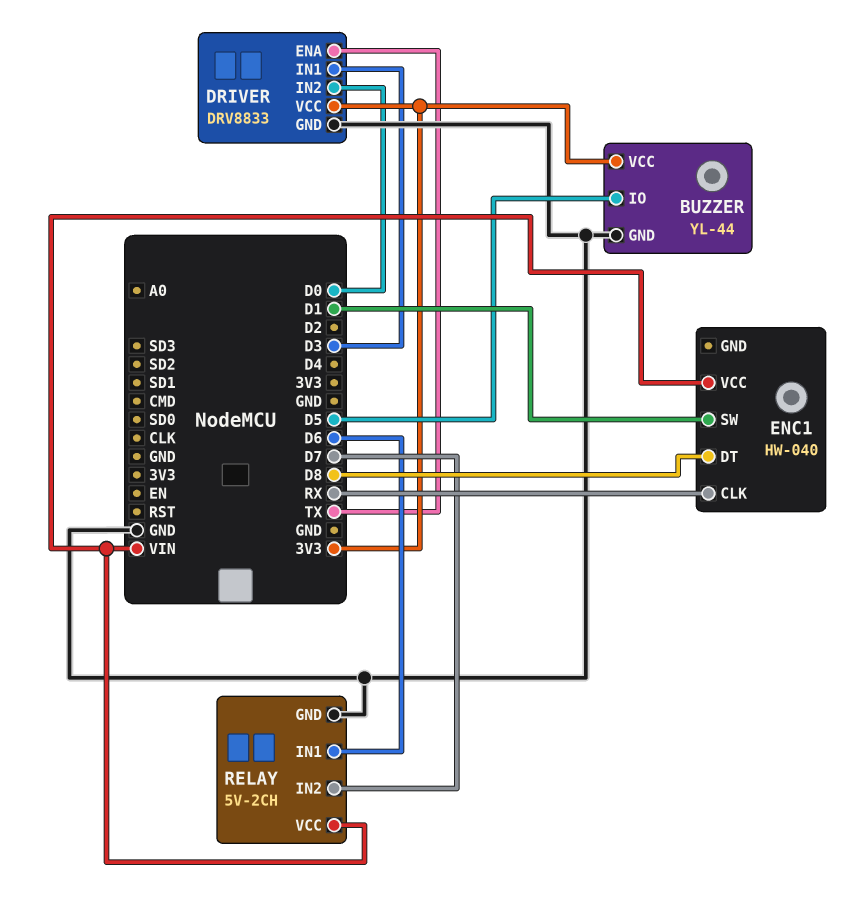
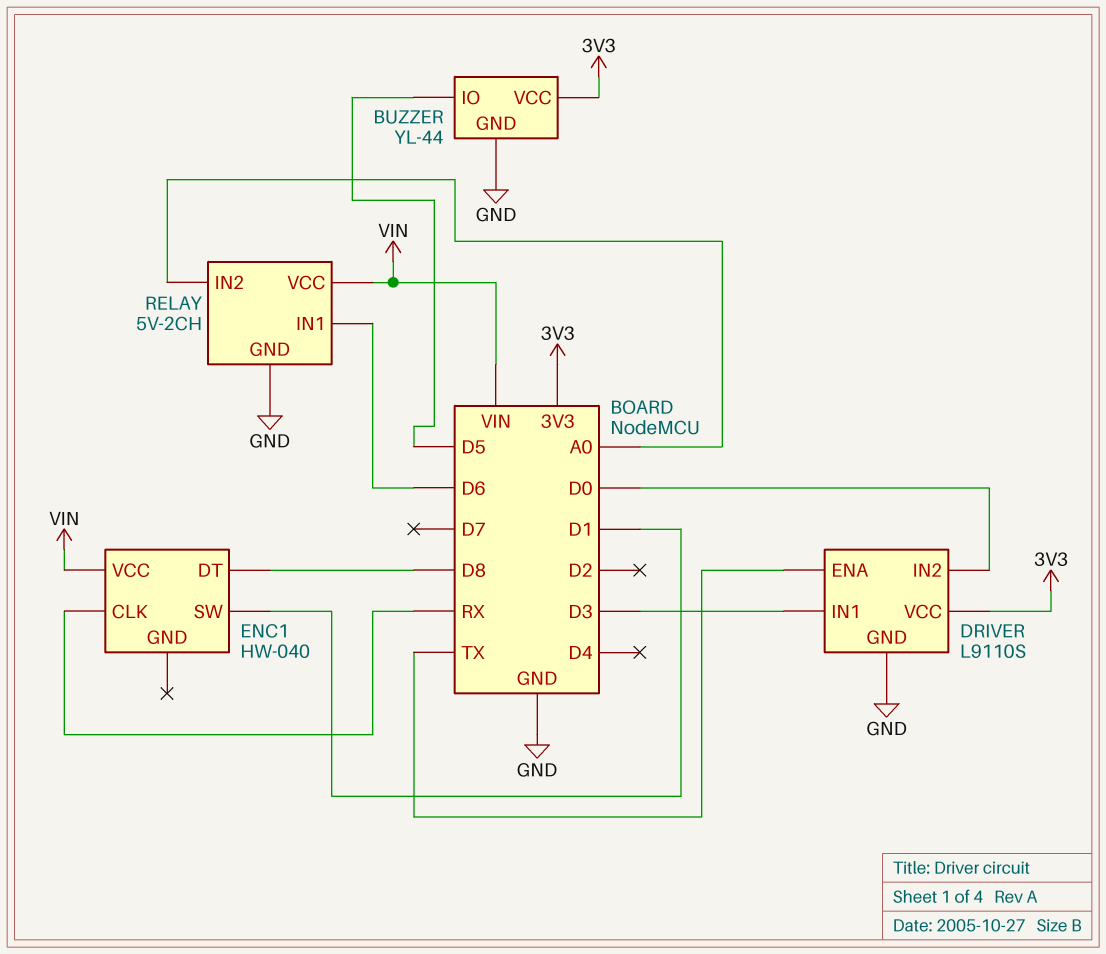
DRIVER: DRV8833 -> L9110S
RELAY pin IN2: D7 -> A0

